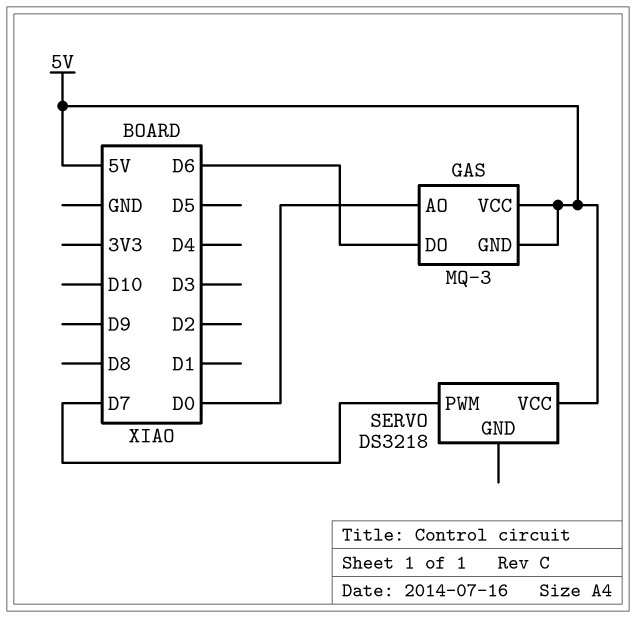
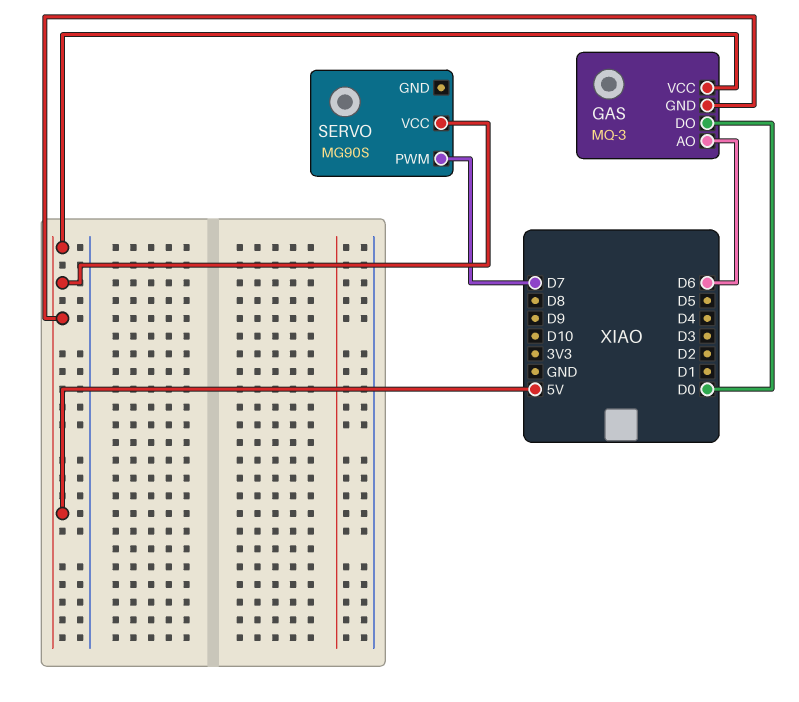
GAS pin AO: D0 -> D6
GAS pin DO: D6 -> D0
SERVO: DS3218 -> MG90S

